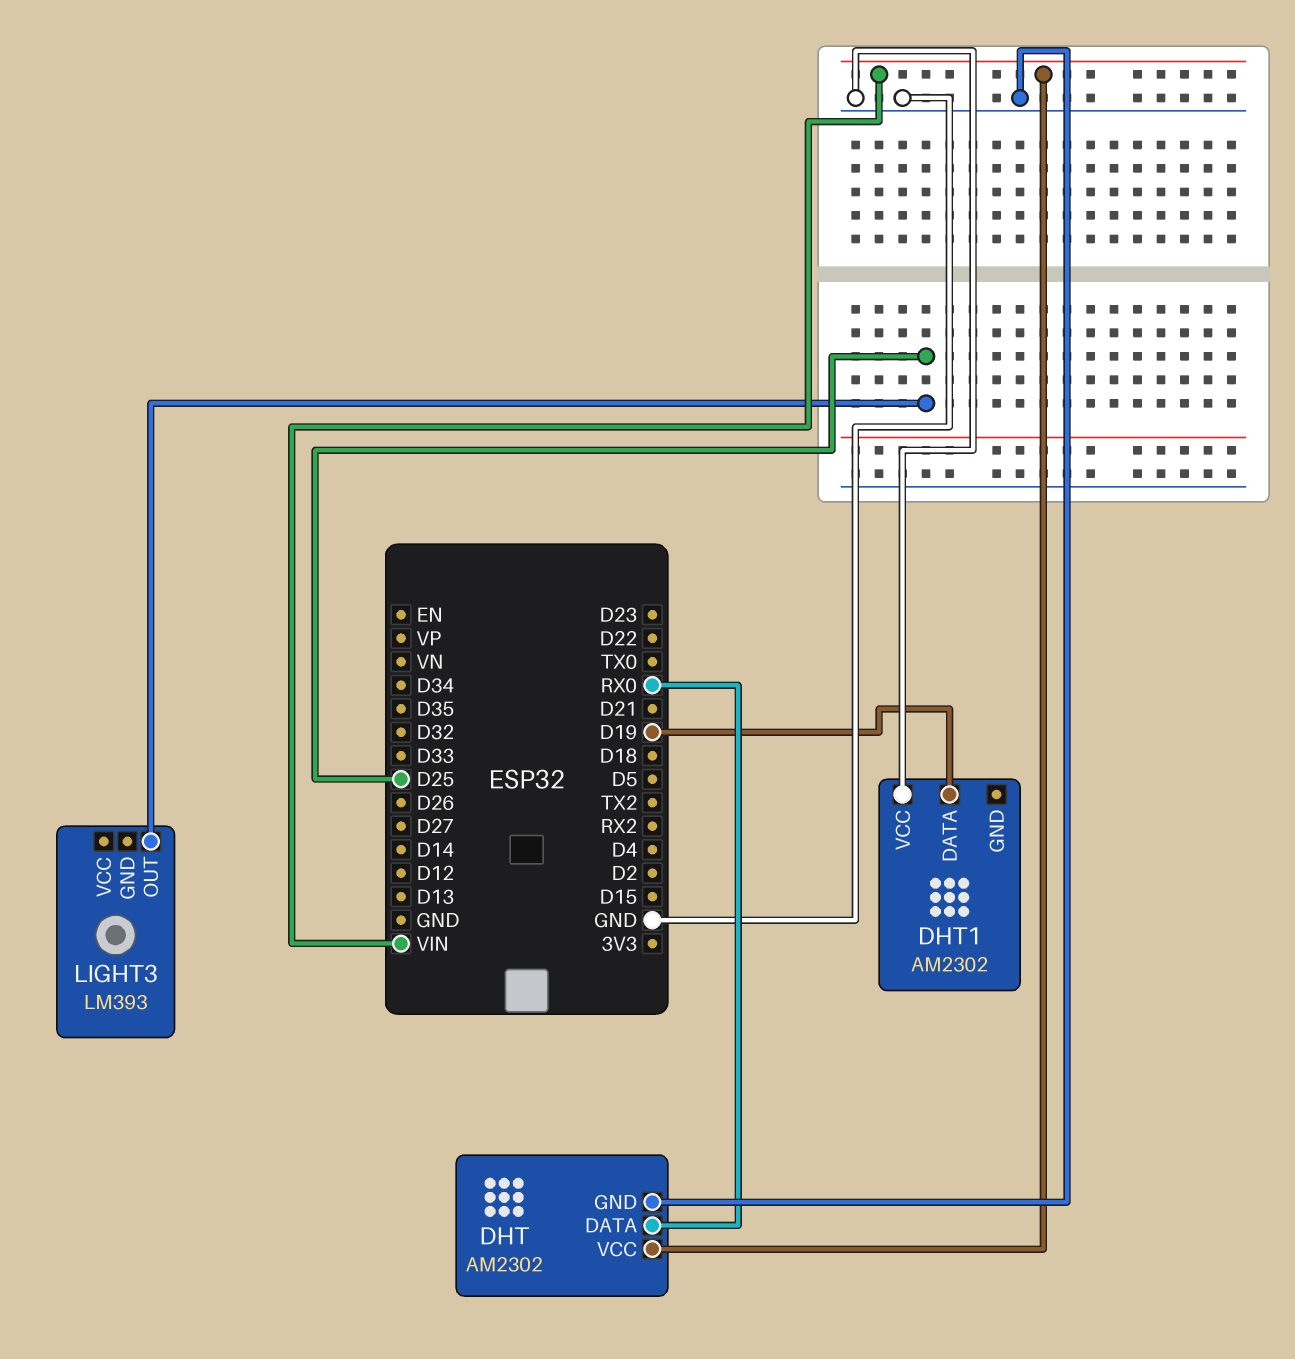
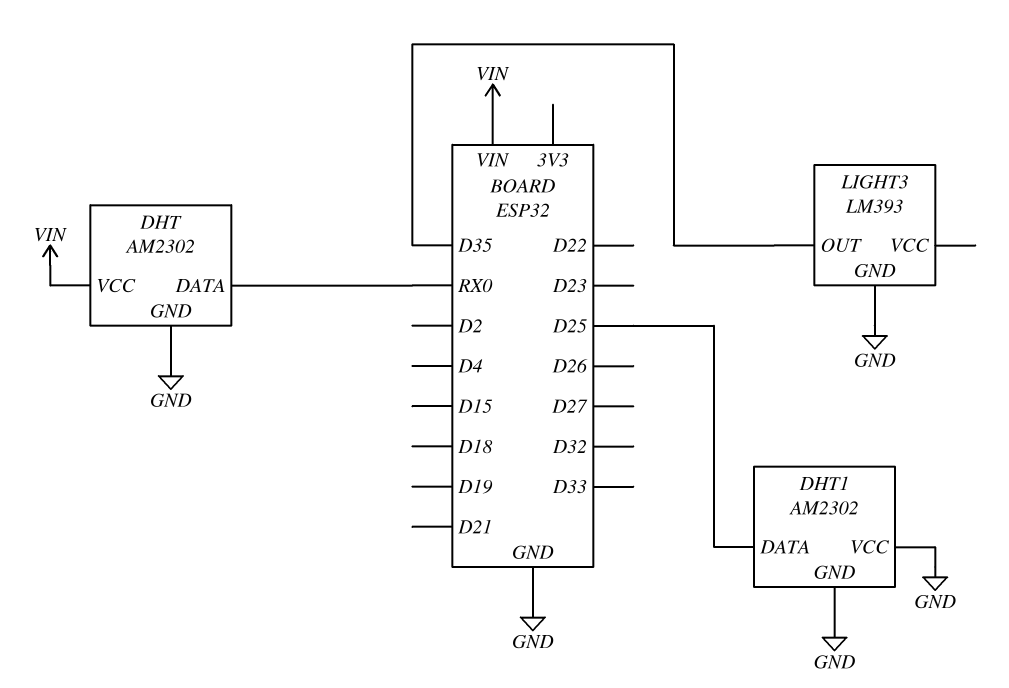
DHT1 pin DATA: D19 -> D25
DHT1 pin GND: none -> GND
LIGHT3 pin GND: none -> GND
LIGHT3 pin OUT: D25 -> D35

